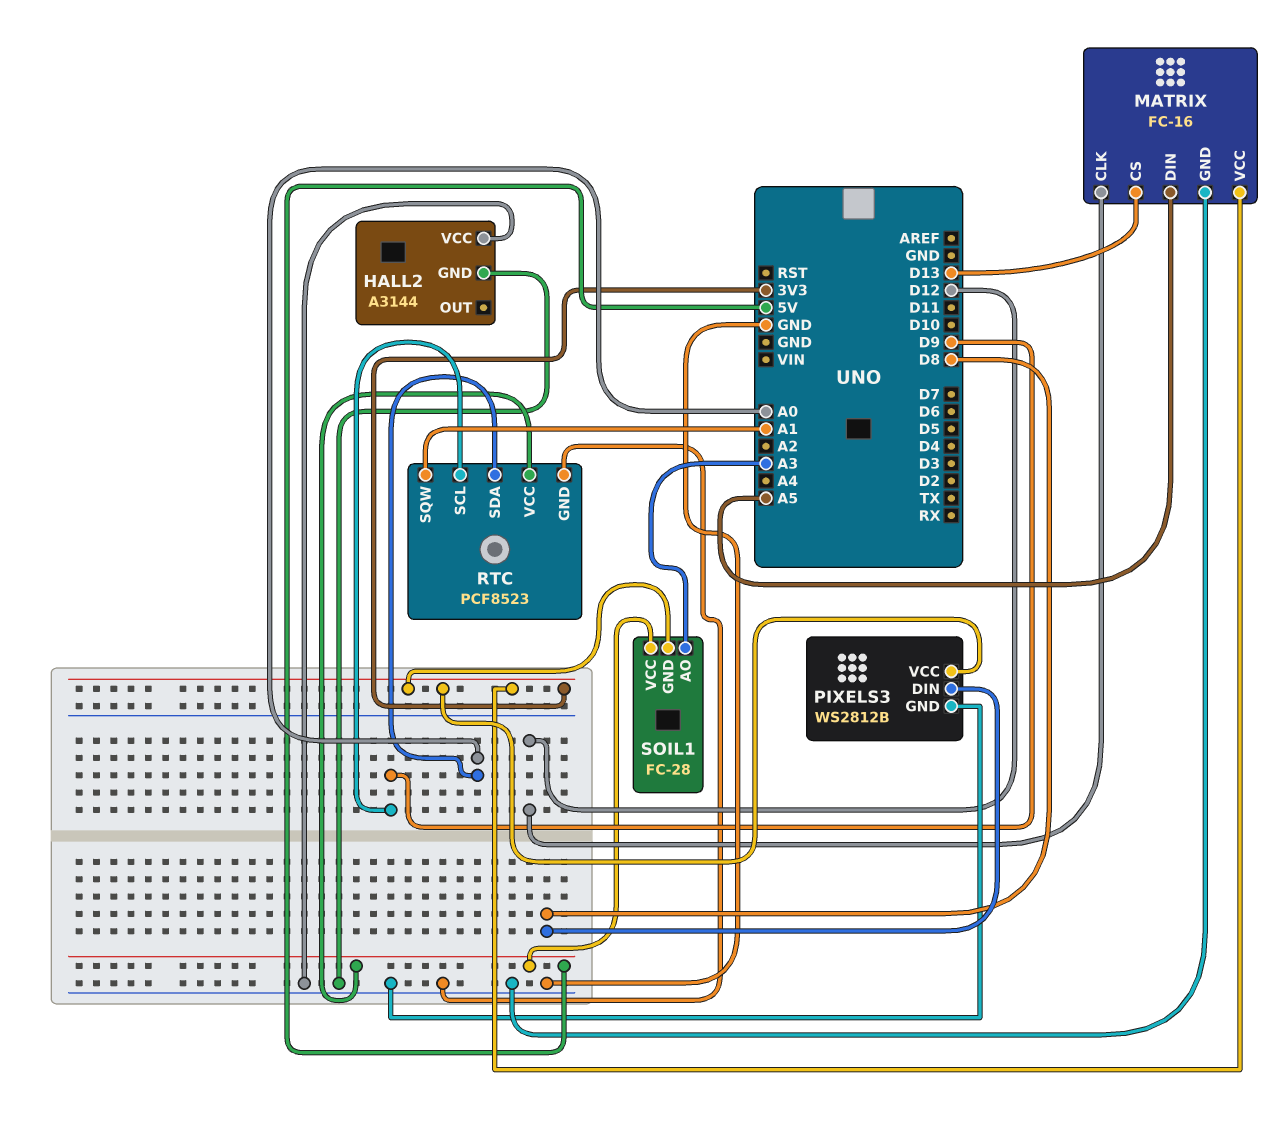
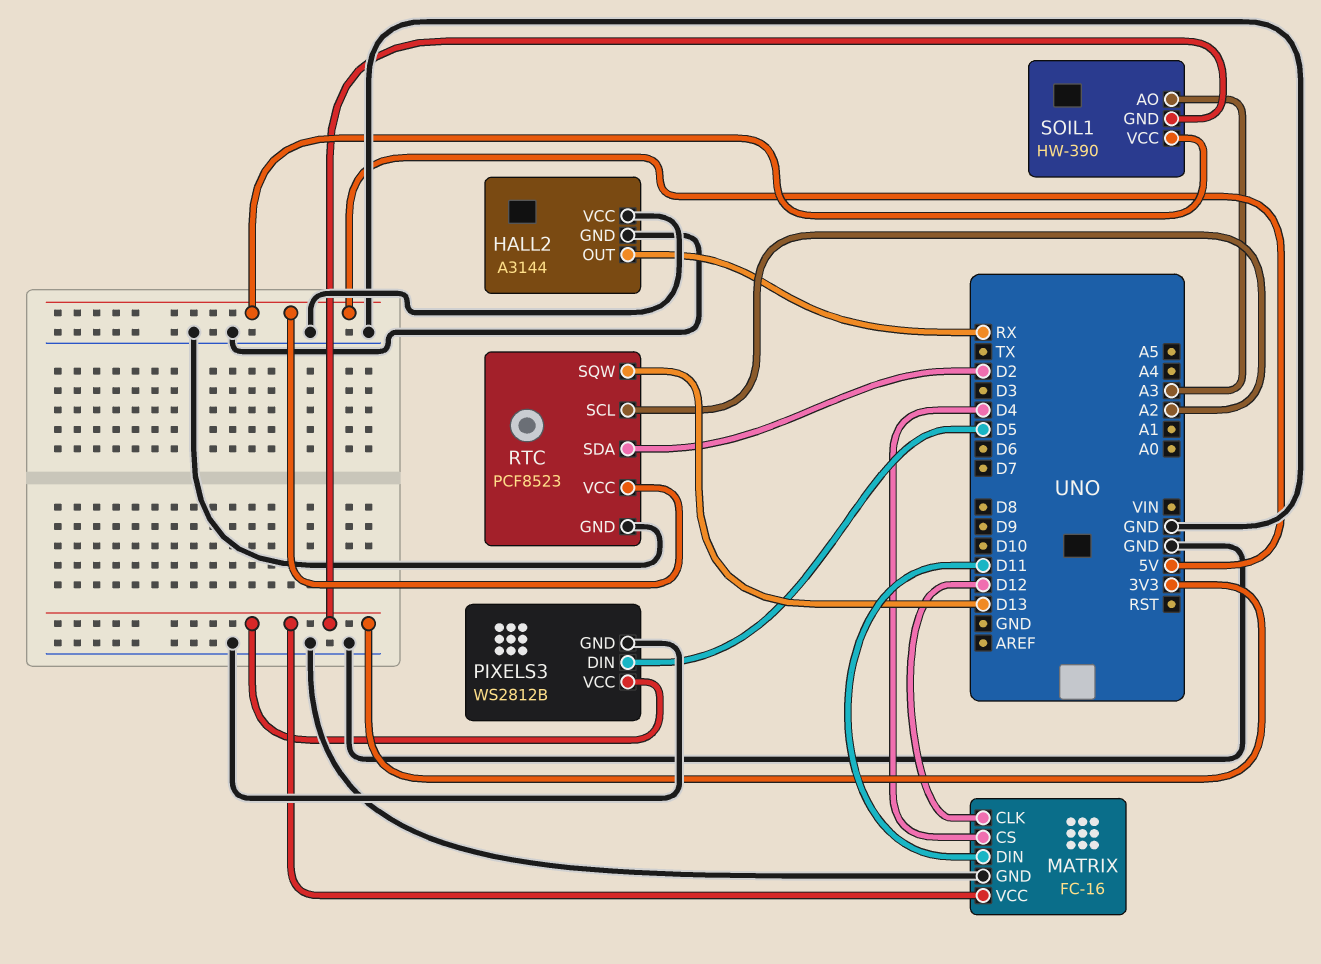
HALL2 pin OUT: none -> RX
MATRIX pin CS: D13 -> D4
MATRIX pin DIN: A5 -> D11
PIXELS3 pin DIN: D8 -> D5
RTC pin SCL: D9 -> A2
RTC pin SDA: A0 -> D2
RTC pin SQW: A1 -> D13
SOIL1: FC-28 -> HW-390

